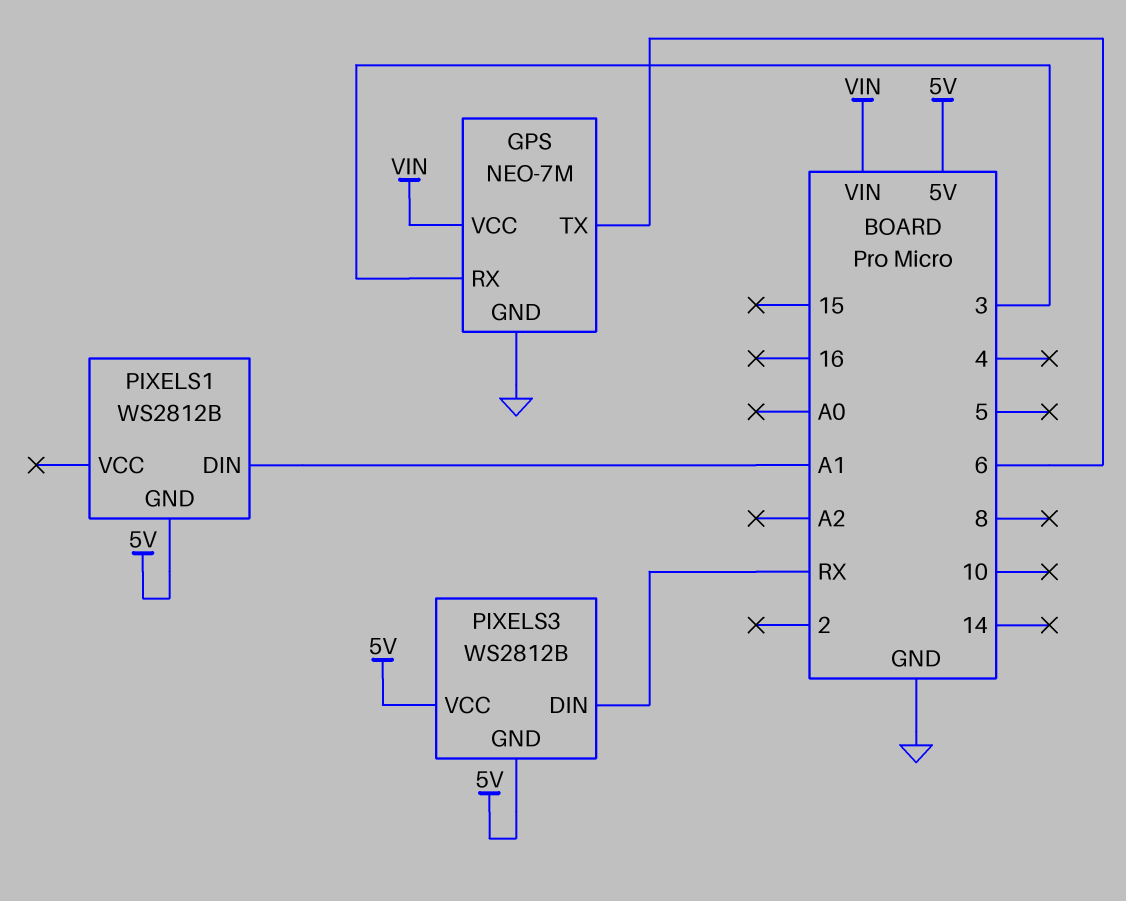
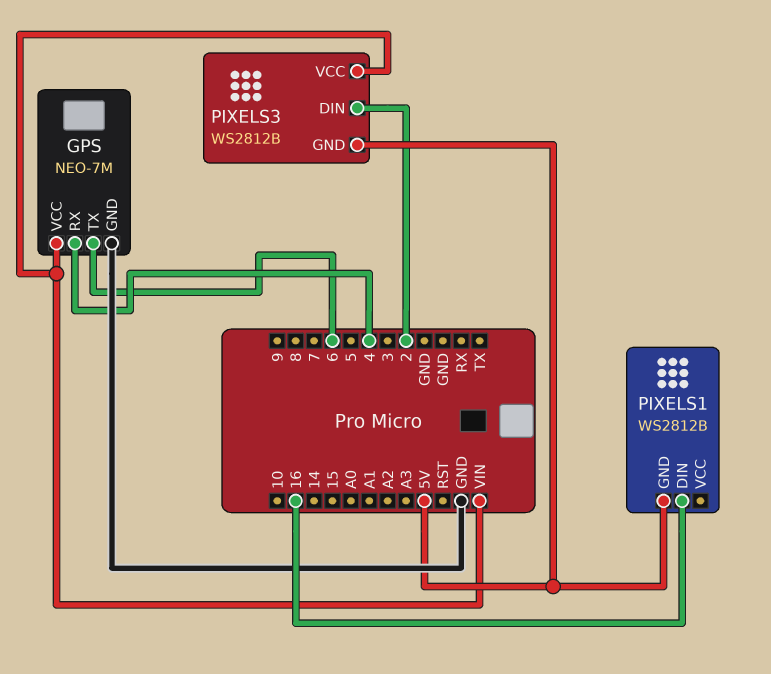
GPS pin RX: 3 -> 4
PIXELS1 pin DIN: A1 -> 16
PIXELS3 pin DIN: RX -> 2
PIXELS3 pin VCC: 5V -> VIN

